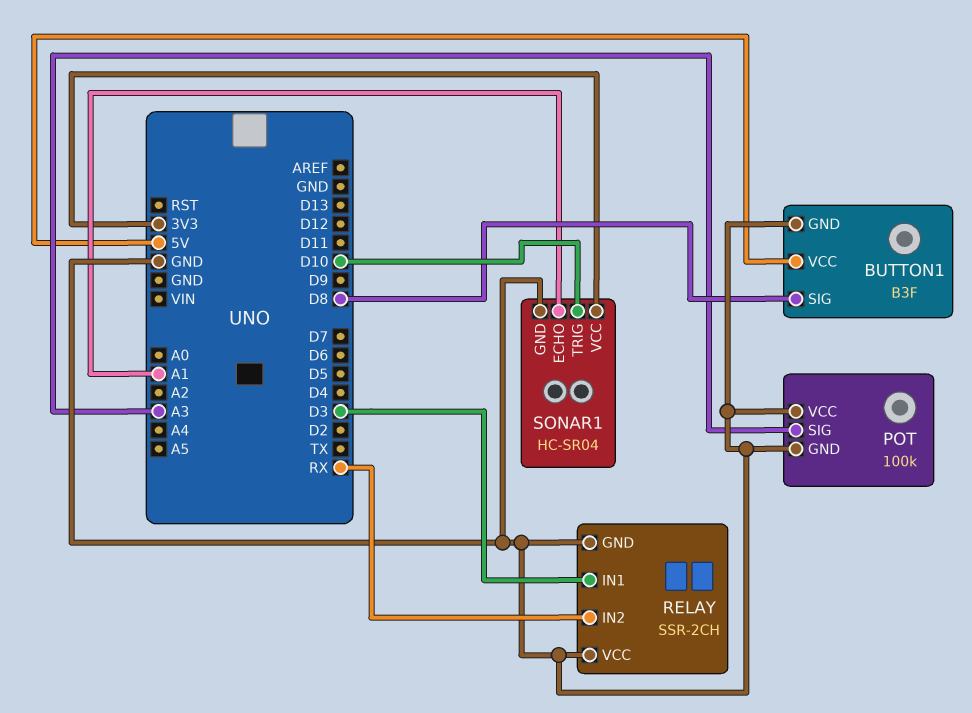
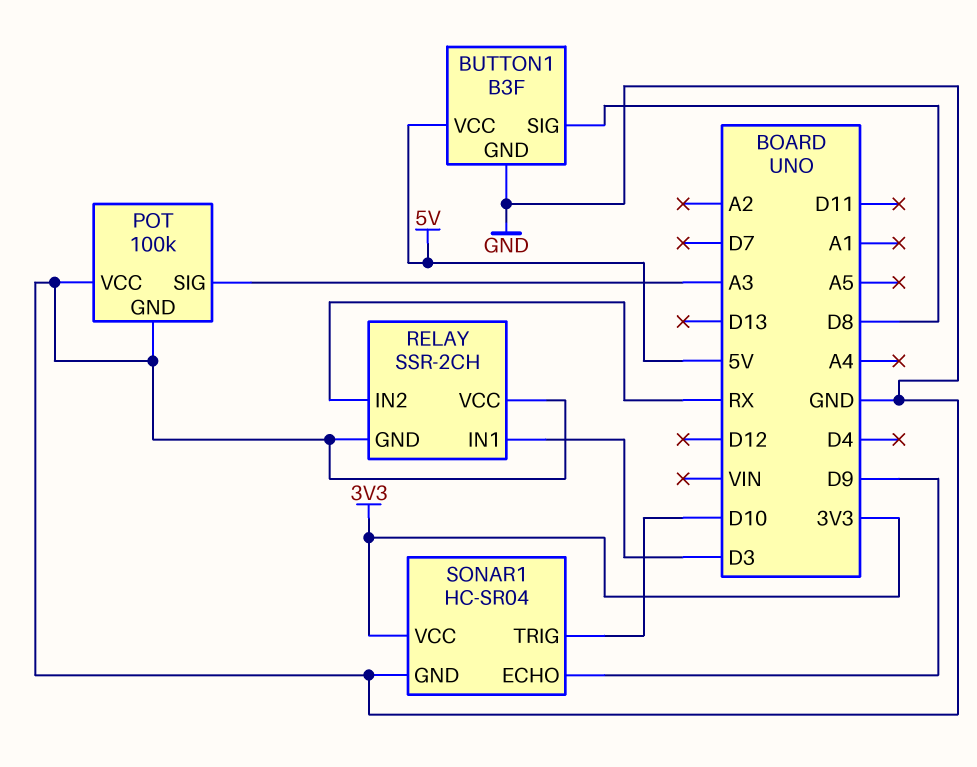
SONAR1 pin ECHO: A1 -> D9

